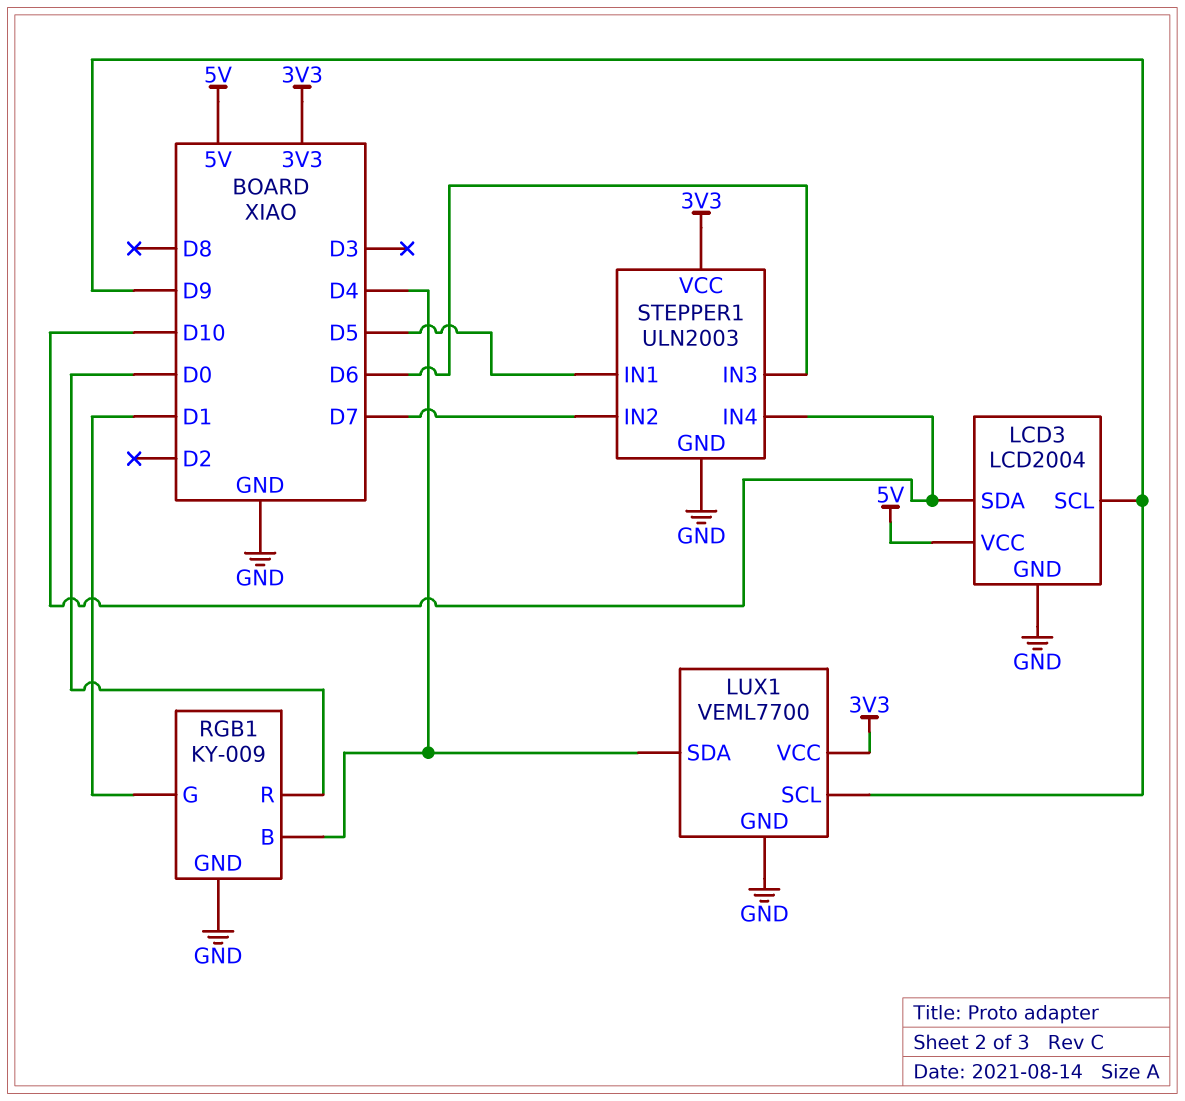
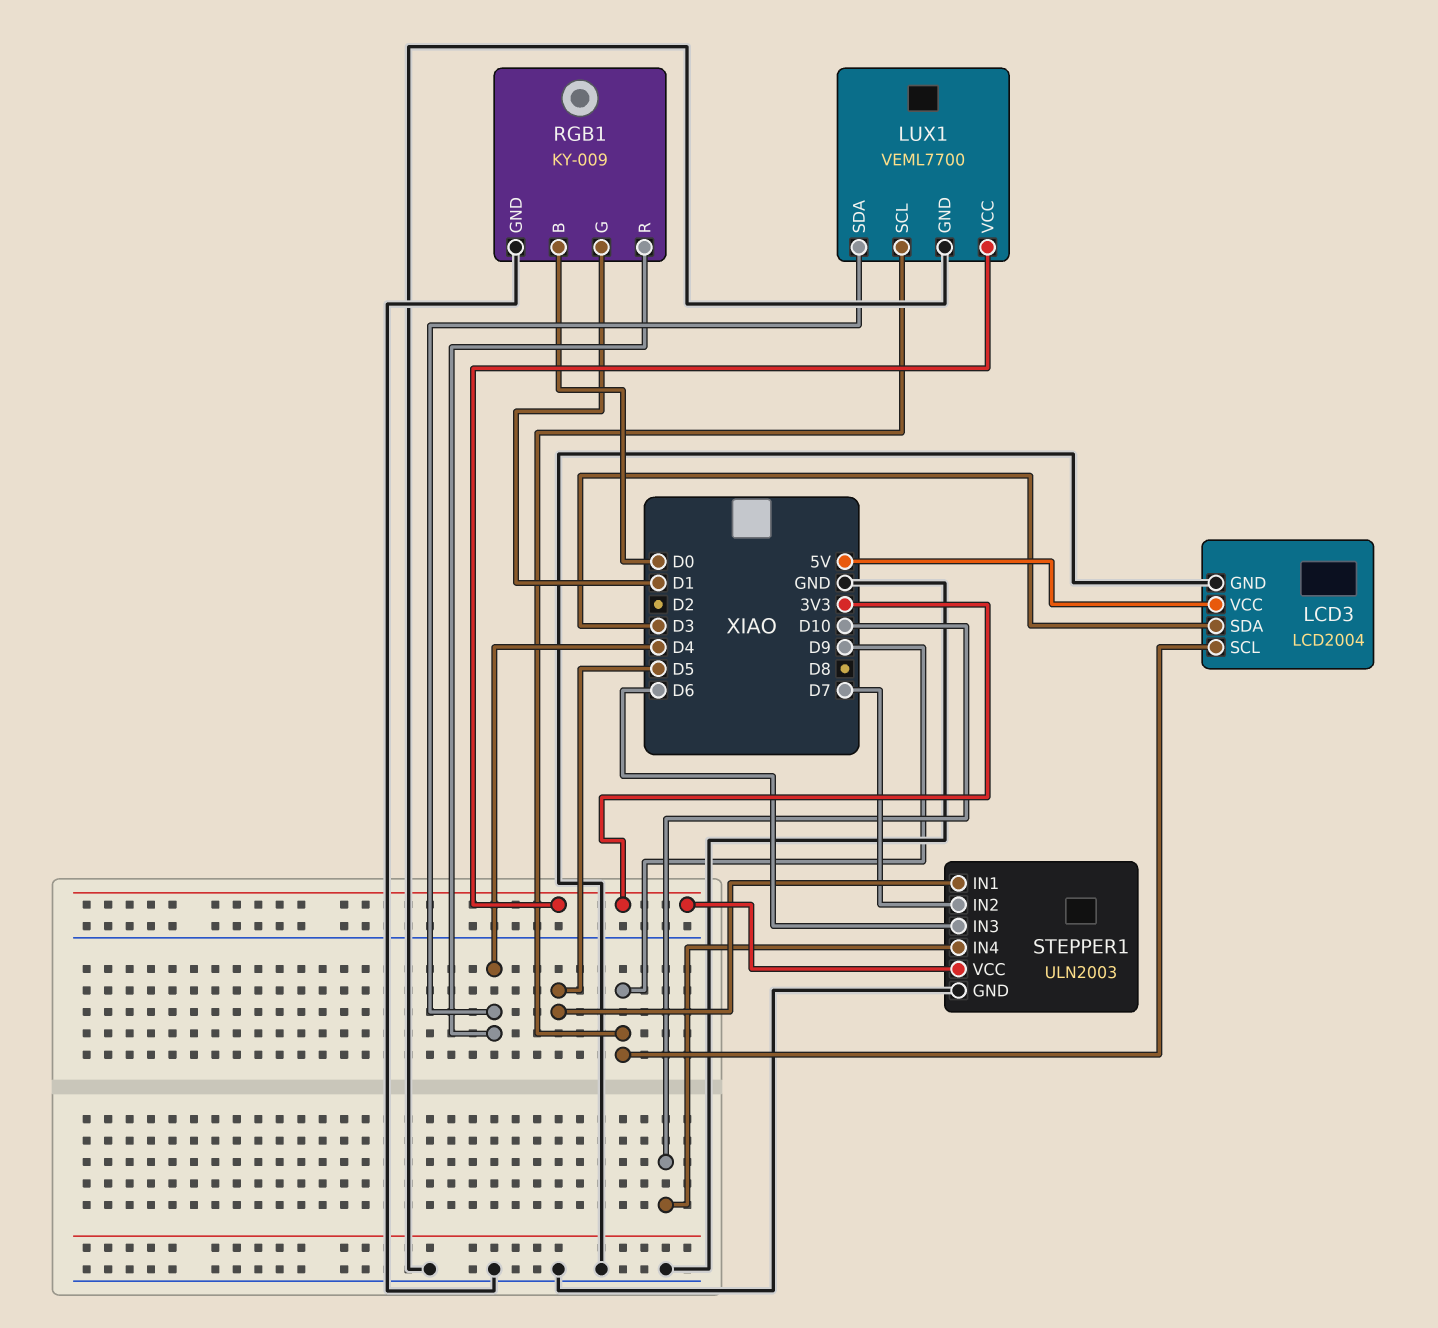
LCD3 pin SDA: D10 -> D3
RGB1 pin B: D4 -> D0
RGB1 pin R: D0 -> D4

